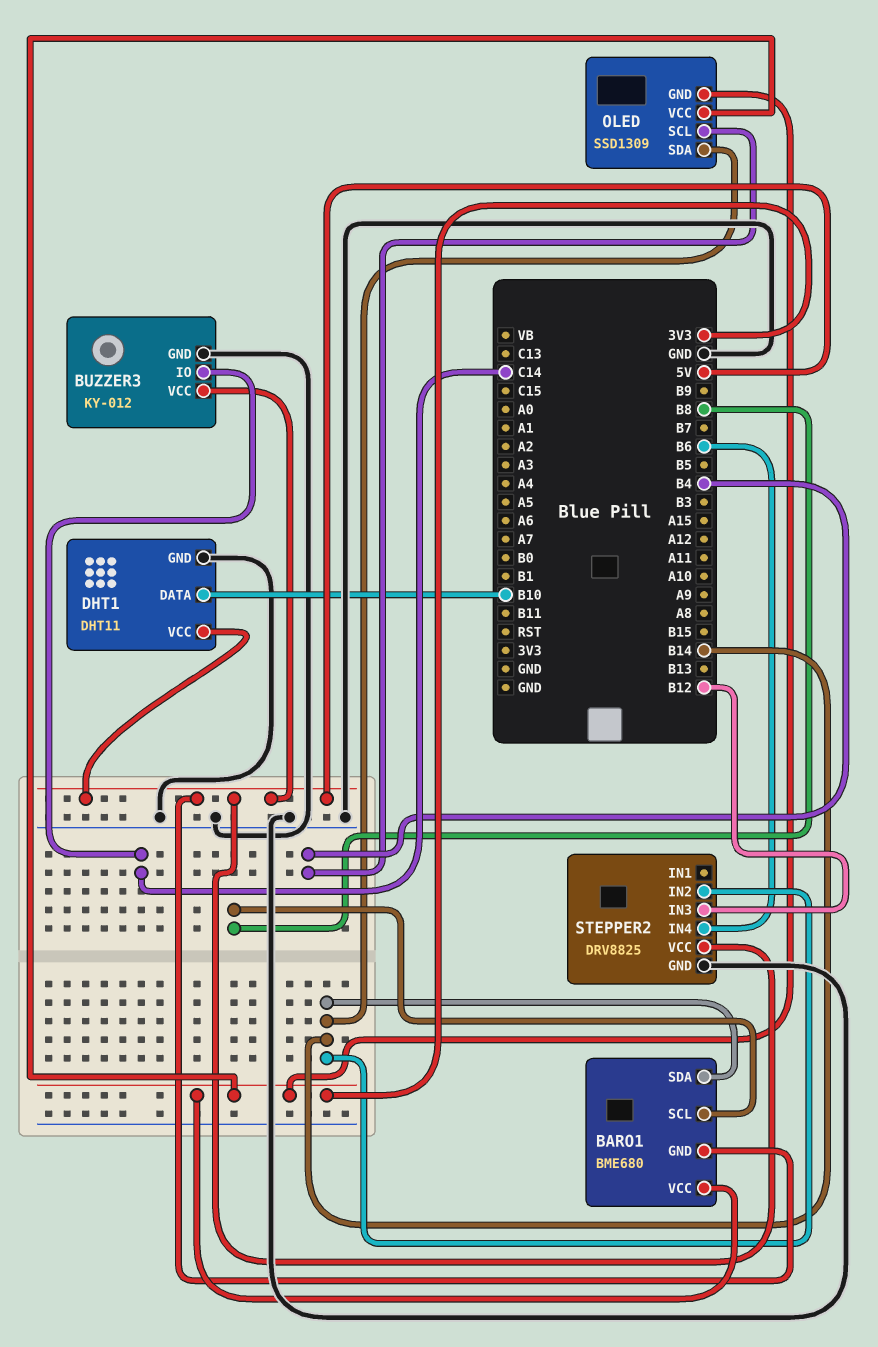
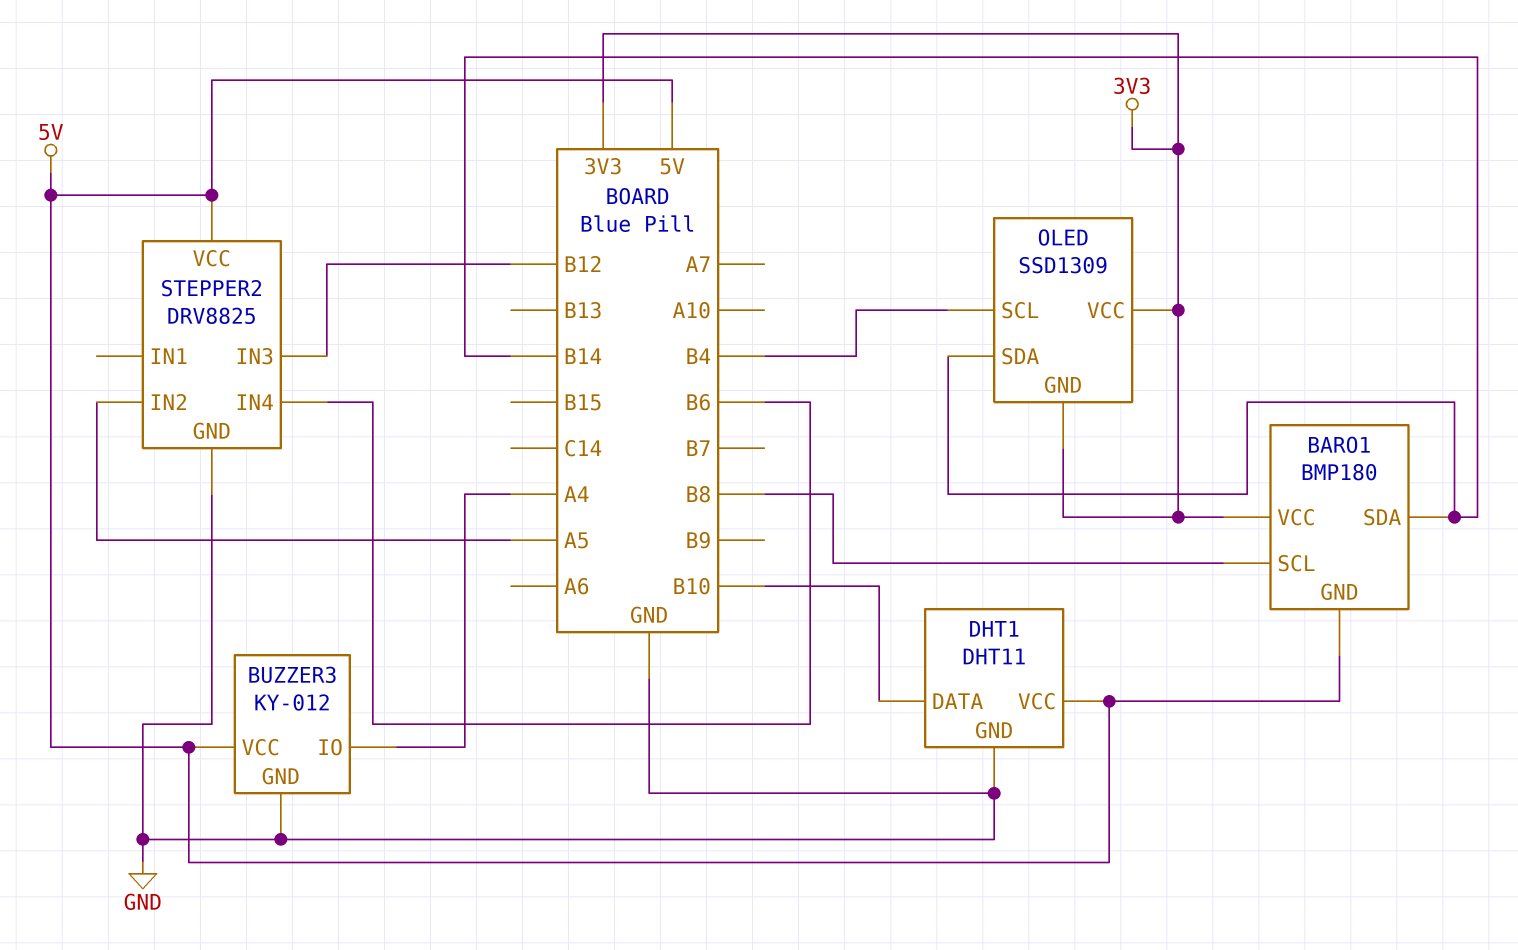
BARO1: BME680 -> BMP180
BUZZER3 pin IO: C14 -> A4
STEPPER2 pin IN2: B14 -> A5

